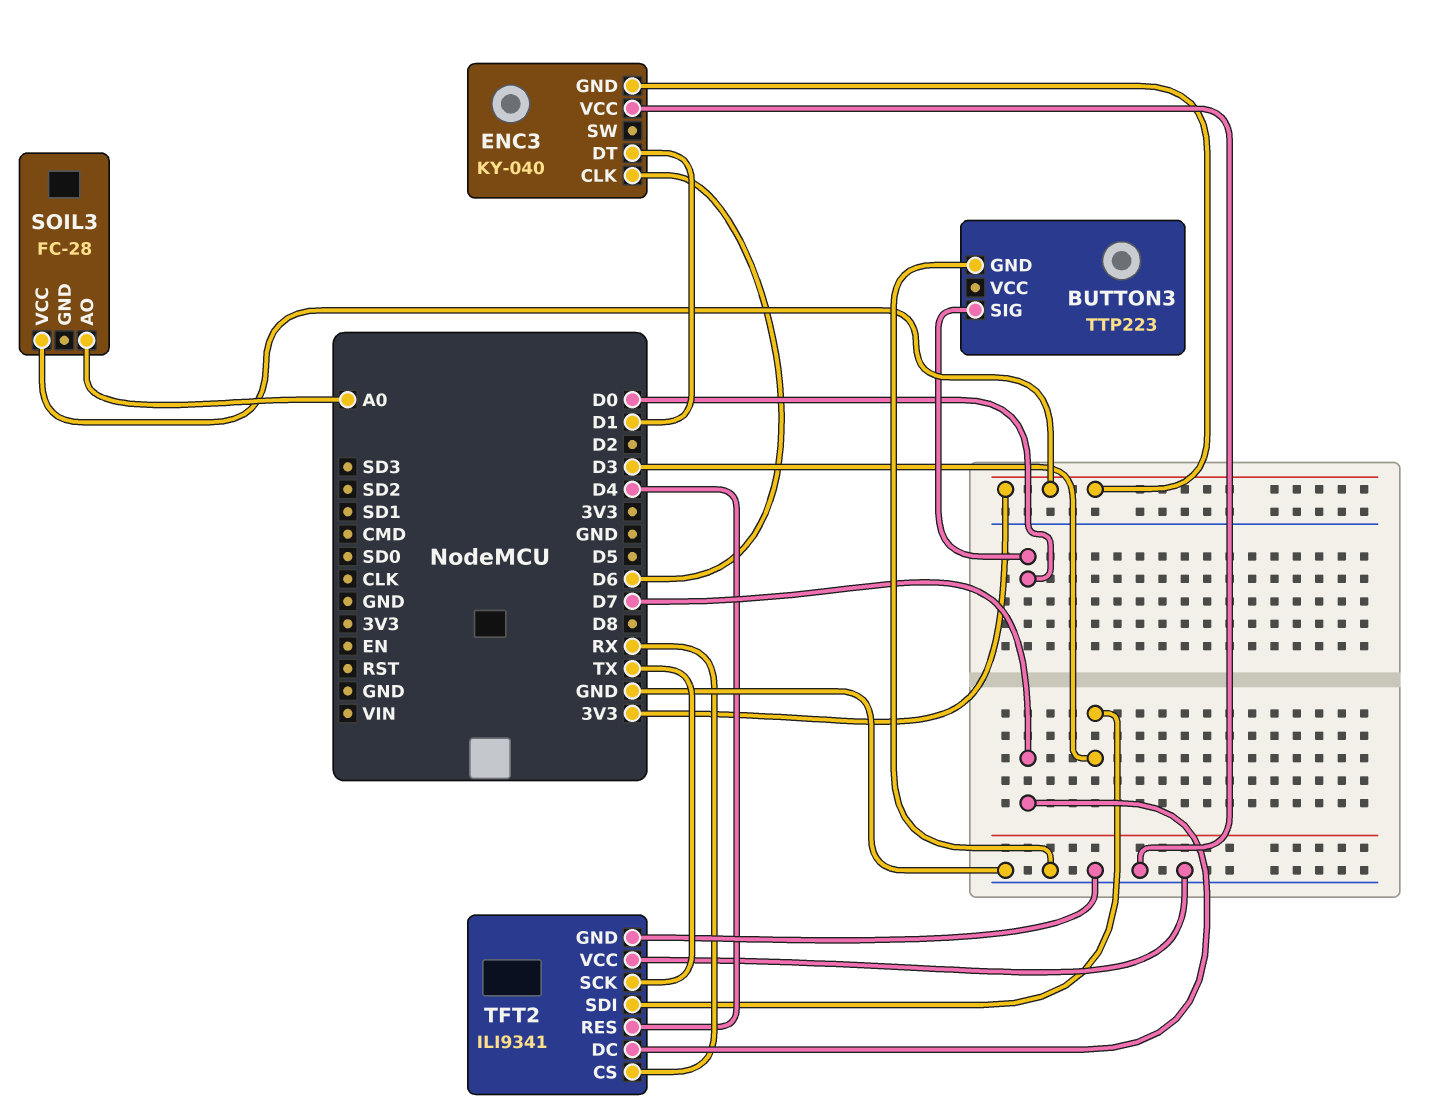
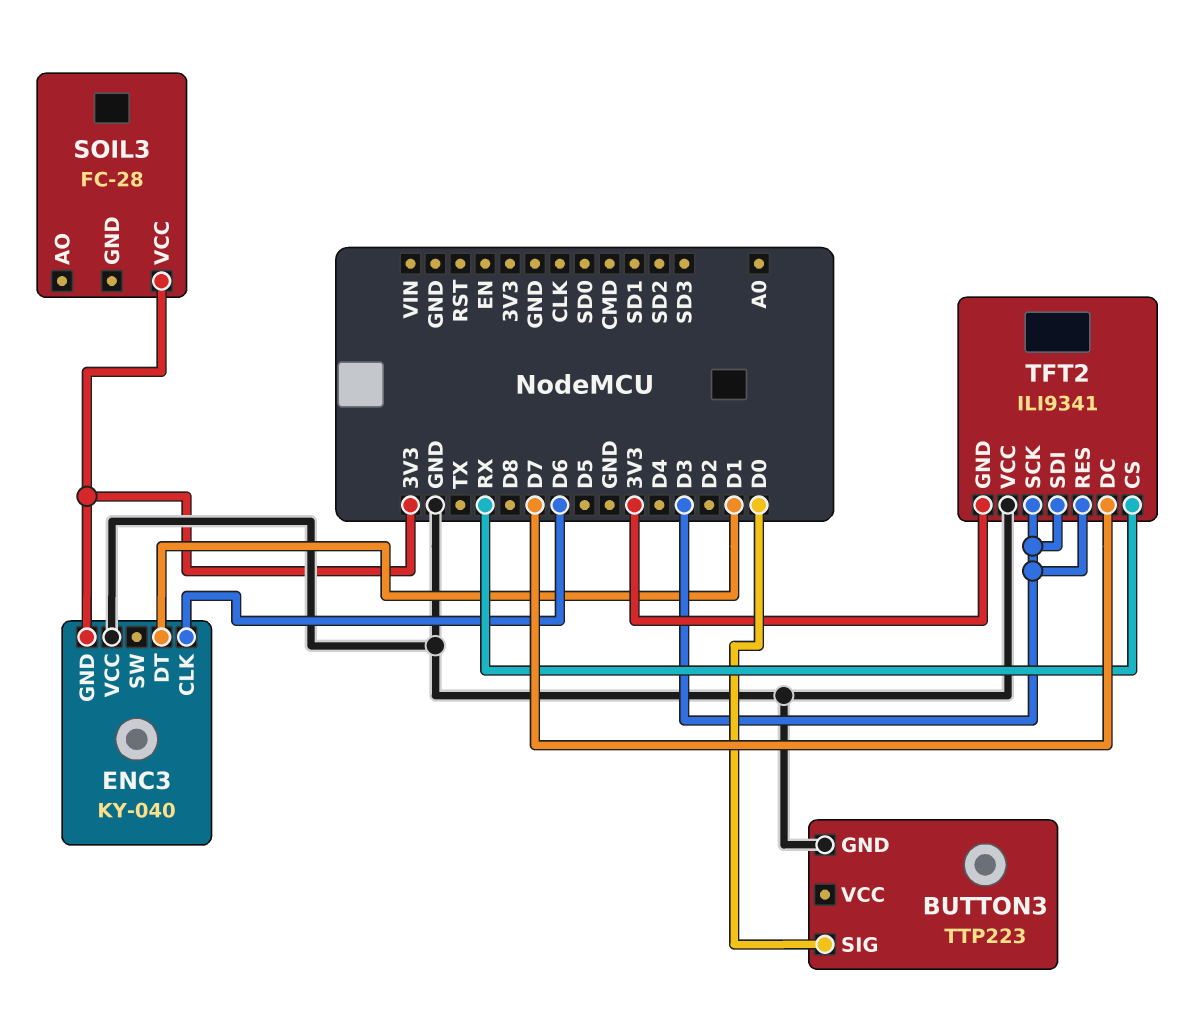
SOIL3 pin AO: A0 -> none
TFT2 pin GND: GND -> 3V3
TFT2 pin RES: D4 -> D3
TFT2 pin SCK: TX -> D3

